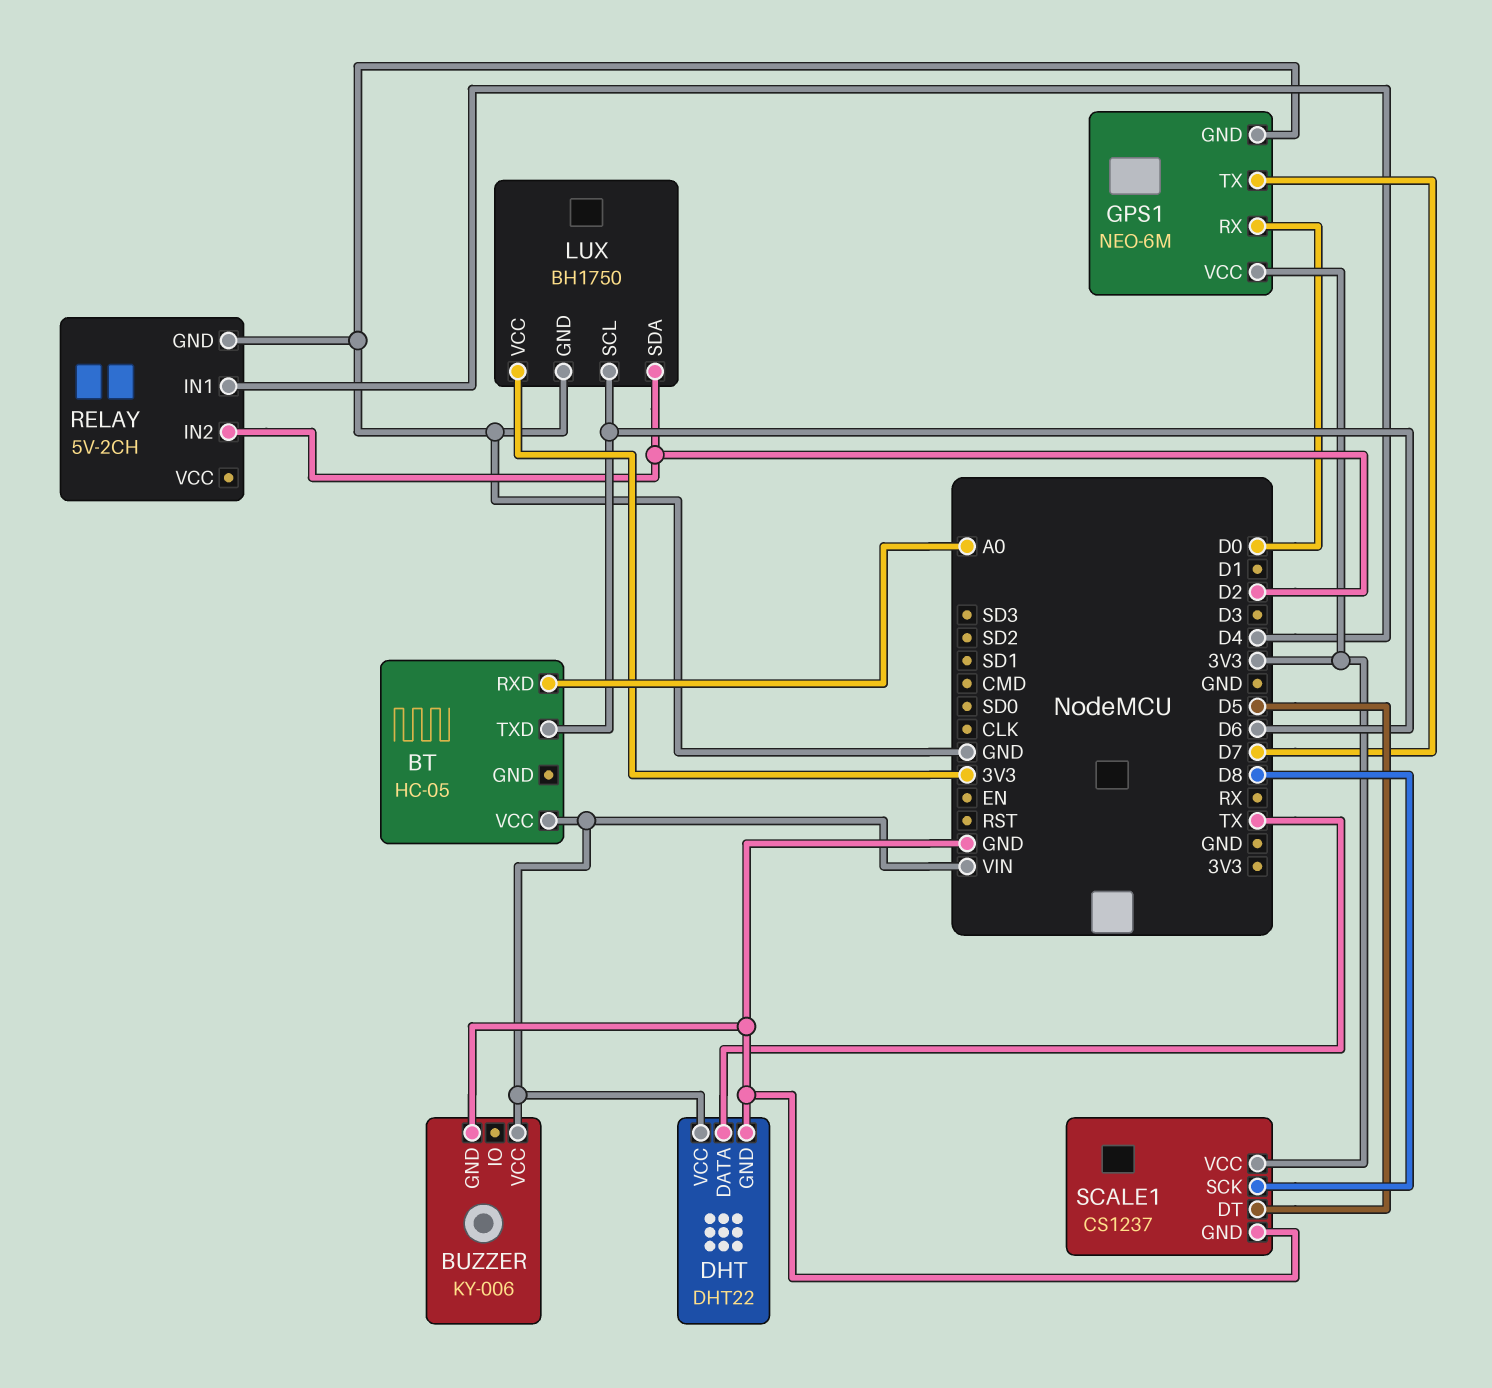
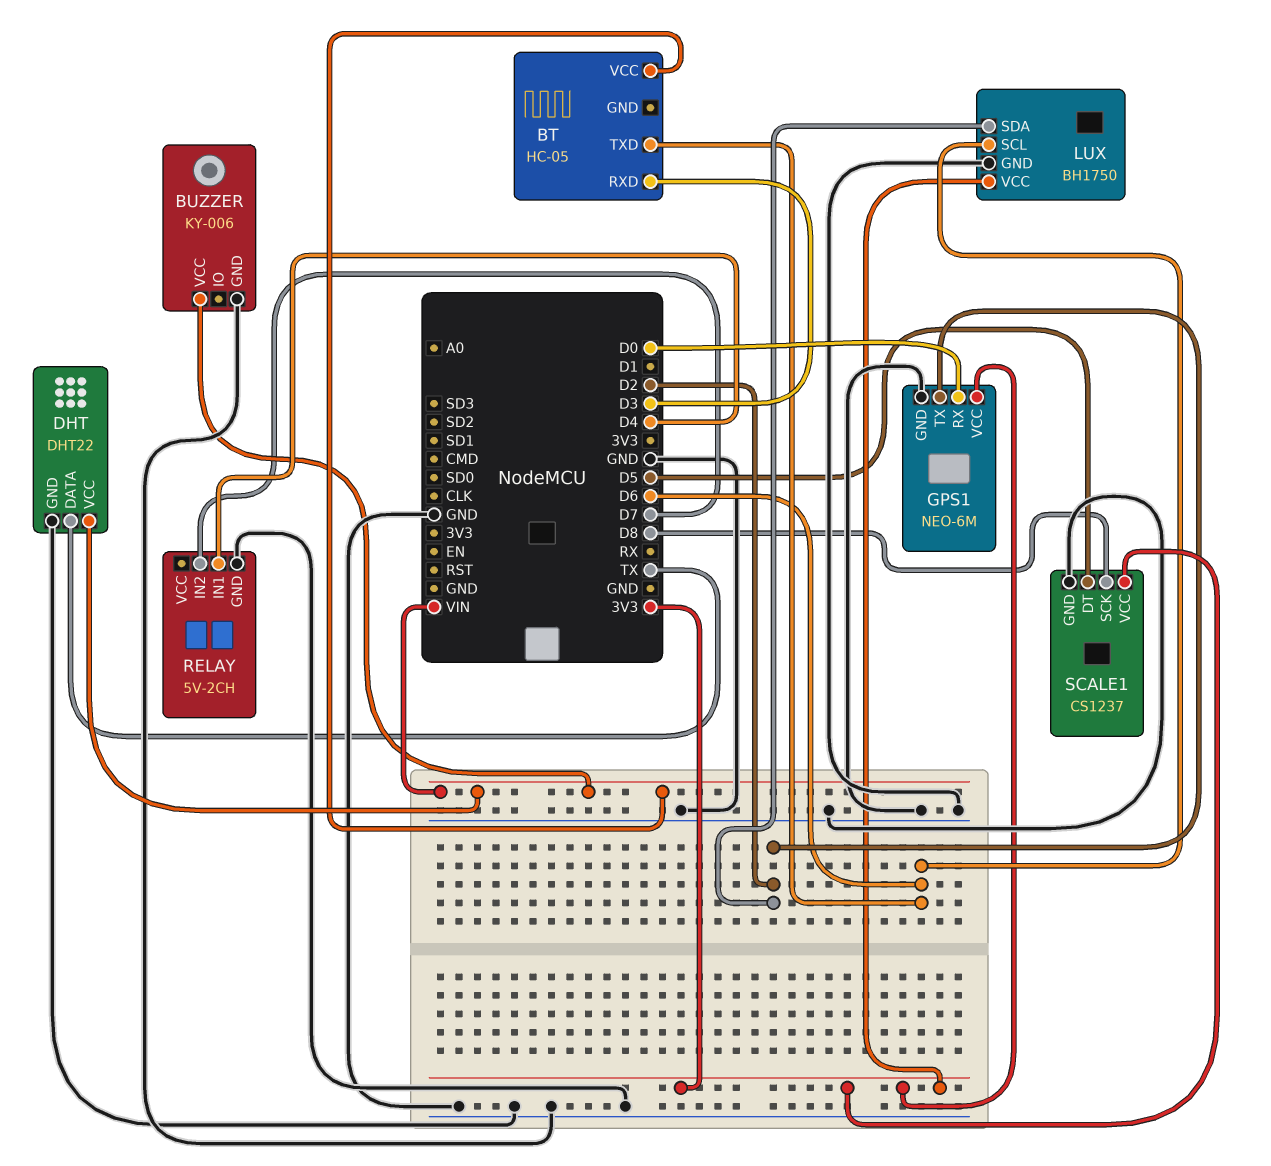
BT pin RXD: A0 -> D3
GPS1 pin TX: D7 -> D2
RELAY pin IN2: D2 -> D7

